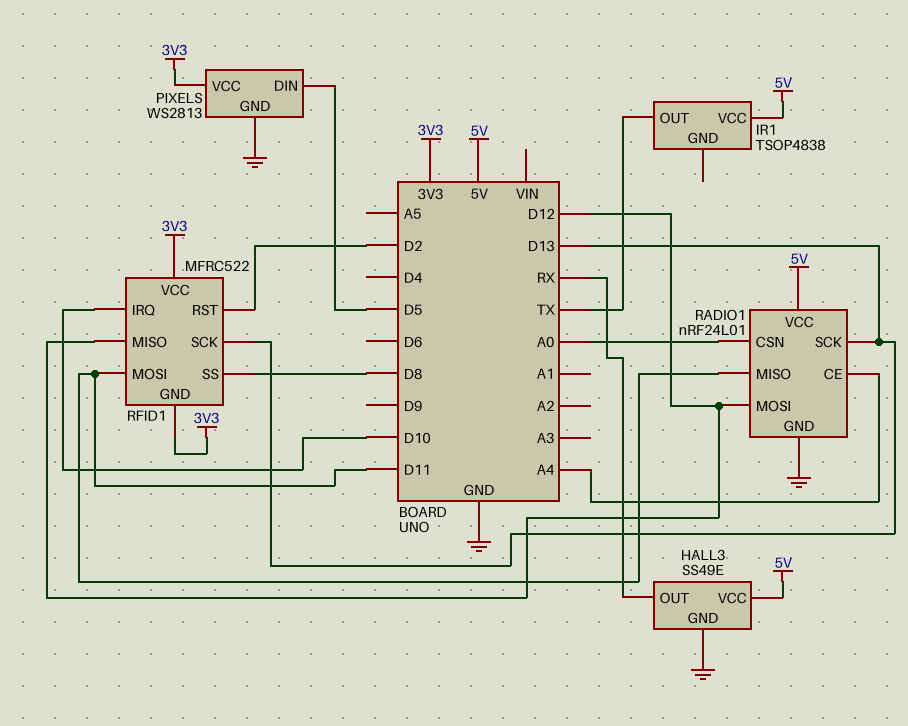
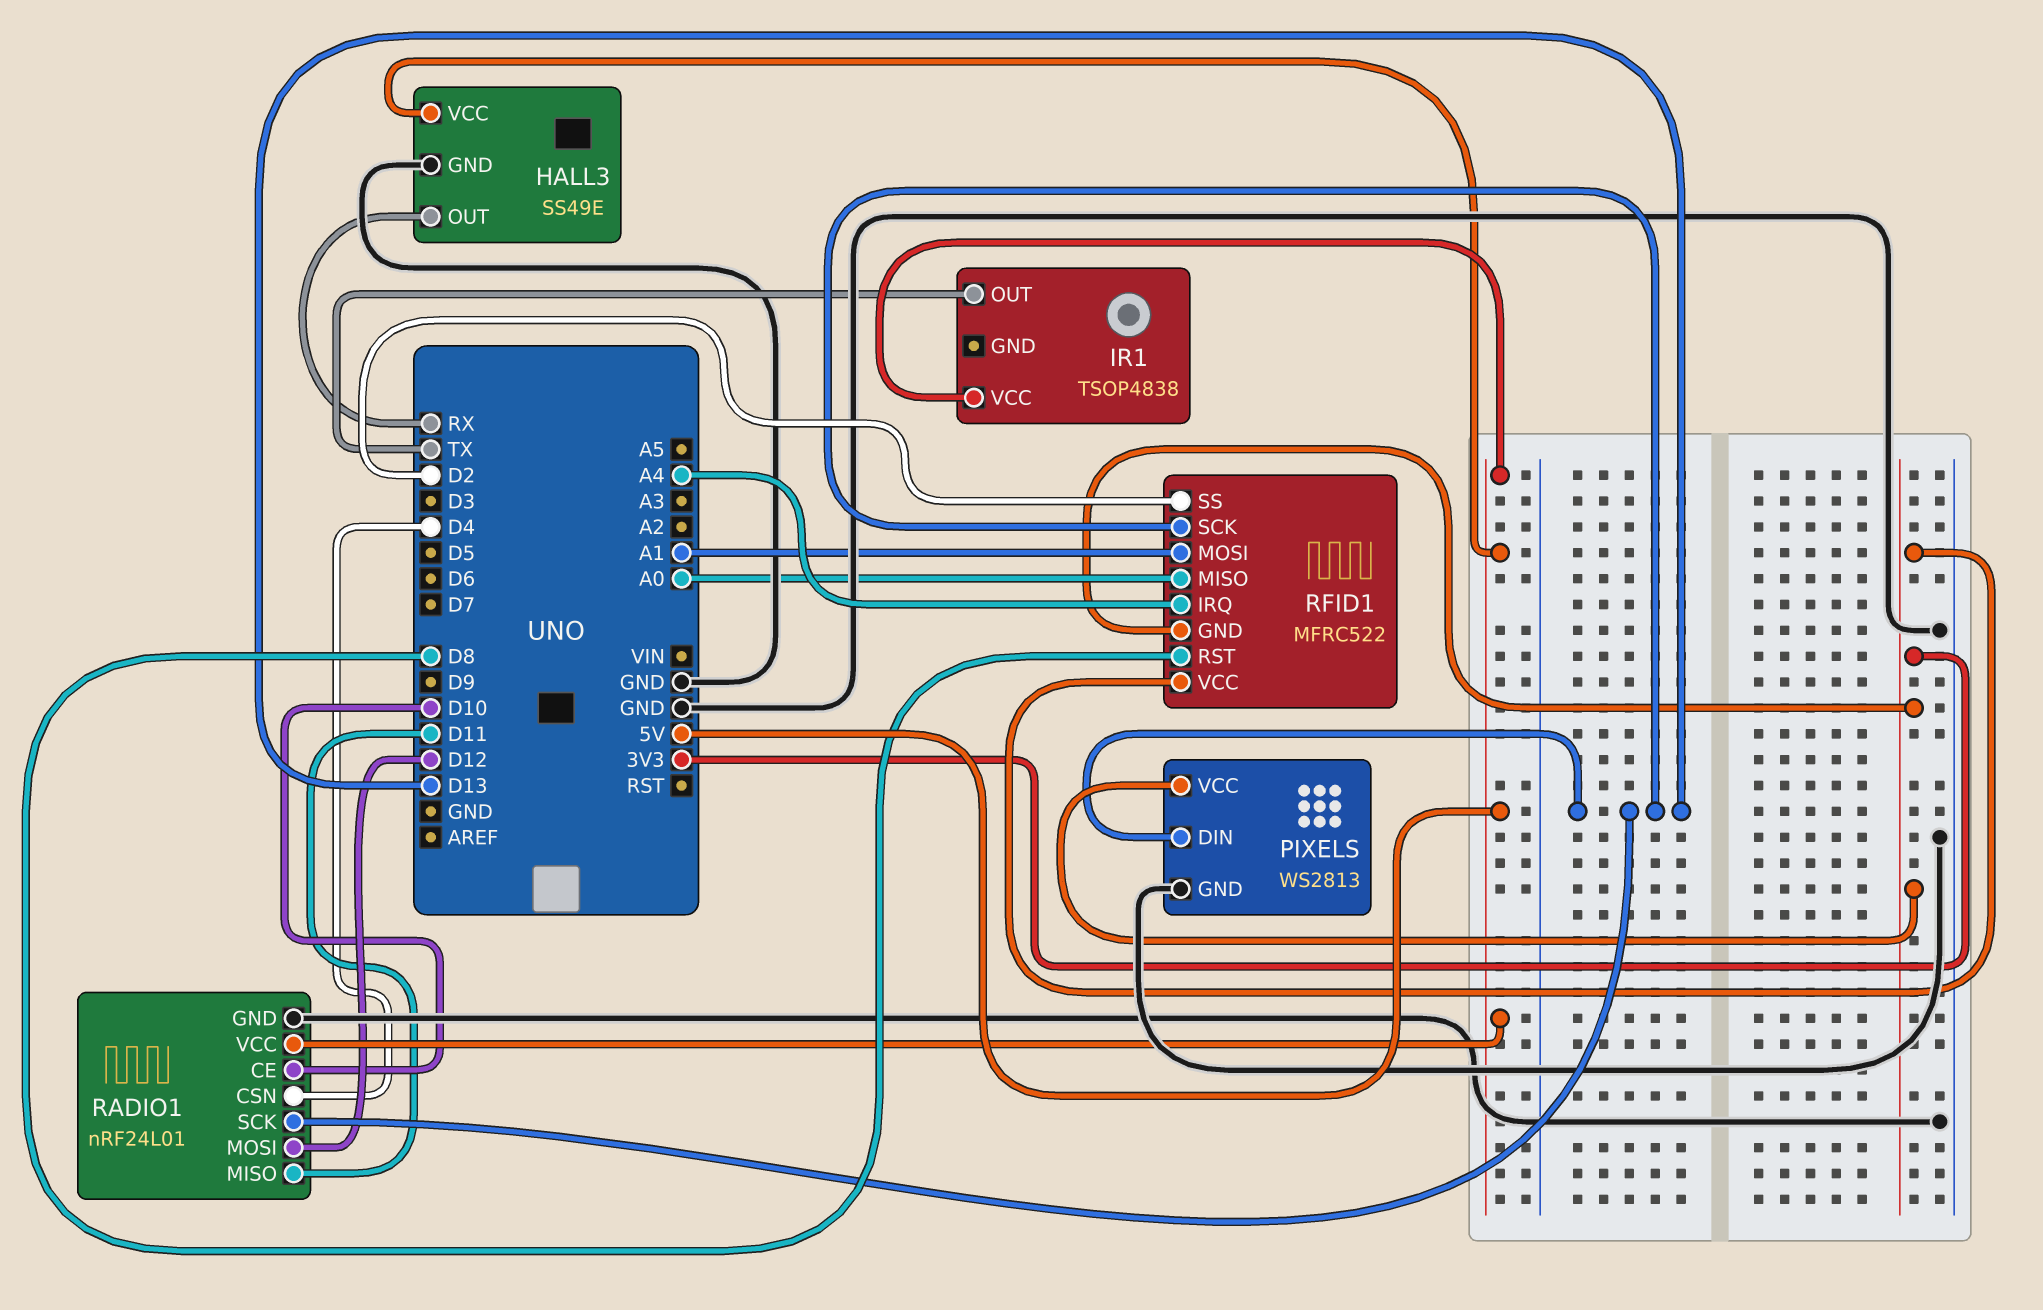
PIXELS pin DIN: D5 -> D13
RADIO1 pin CE: A4 -> D10
RADIO1 pin CSN: A0 -> D4
RFID1 pin IRQ: D10 -> A4
RFID1 pin MISO: D12 -> A0
RFID1 pin MOSI: D11 -> A1
RFID1 pin RST: D2 -> D8
RFID1 pin SS: D8 -> D2

